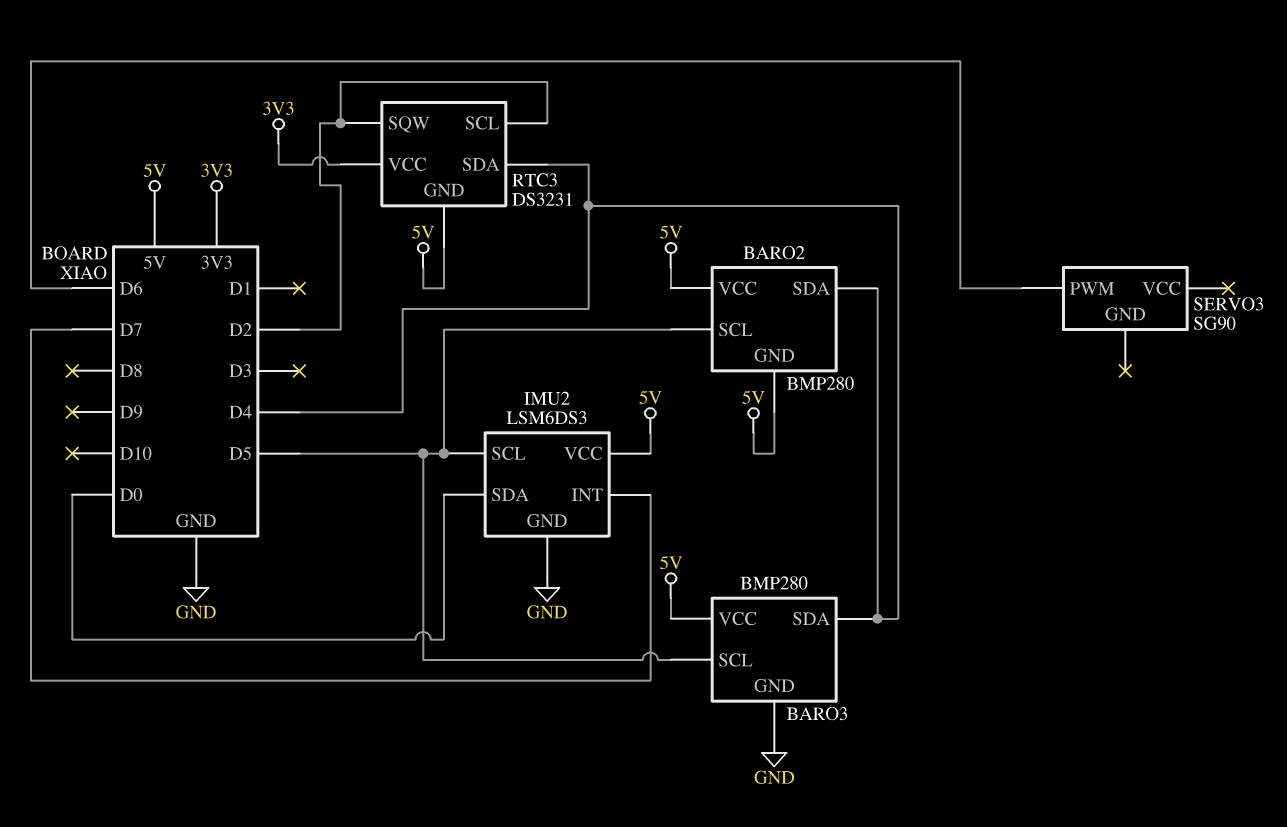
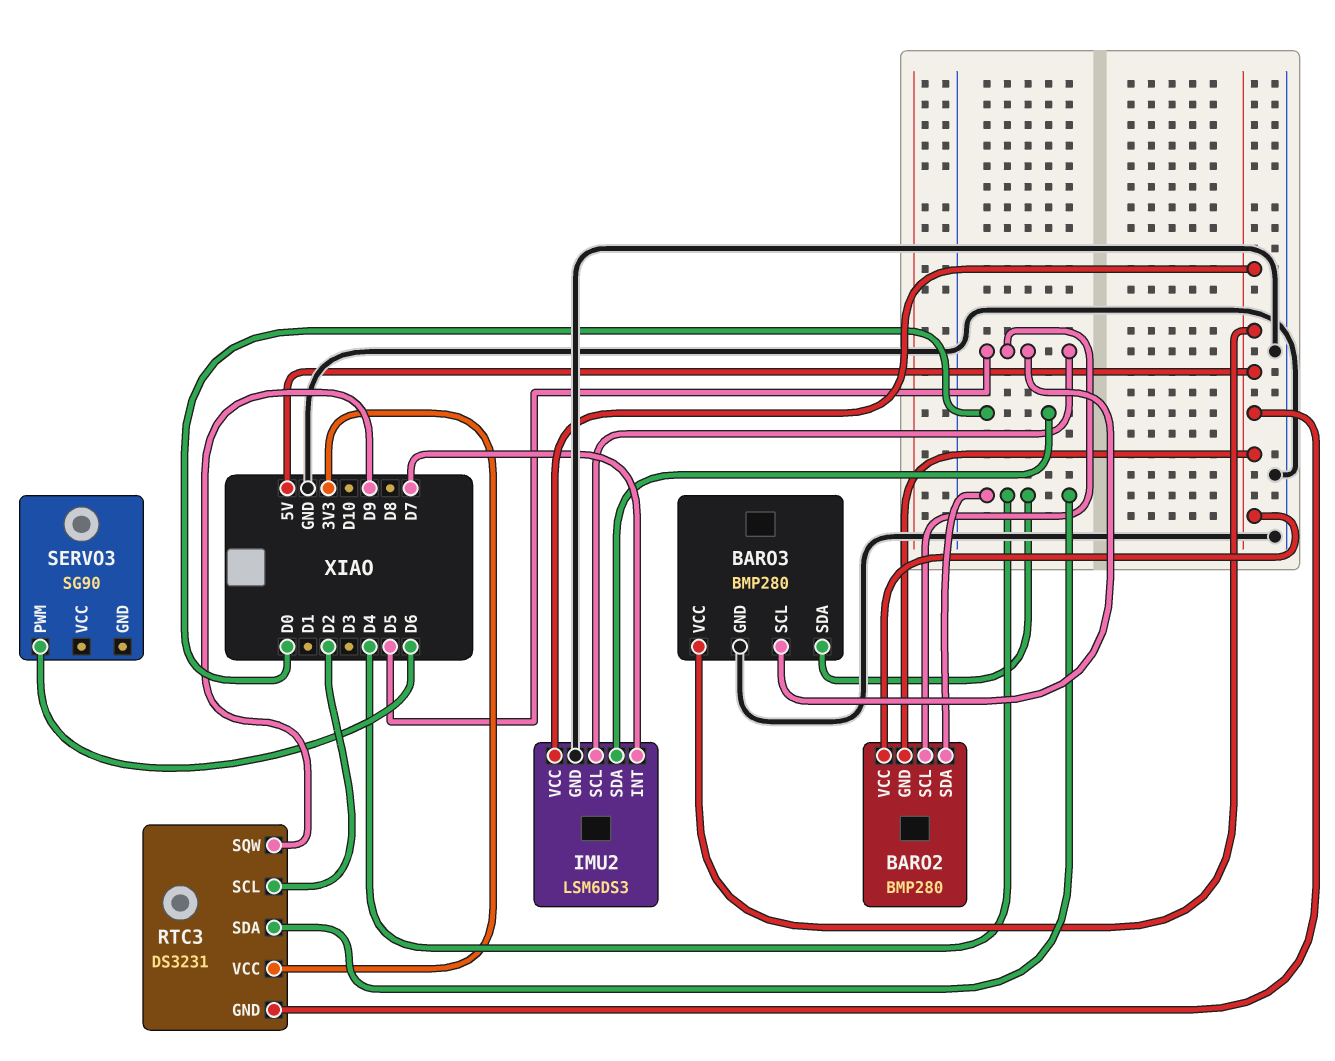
RTC3 pin SQW: D2 -> D9

